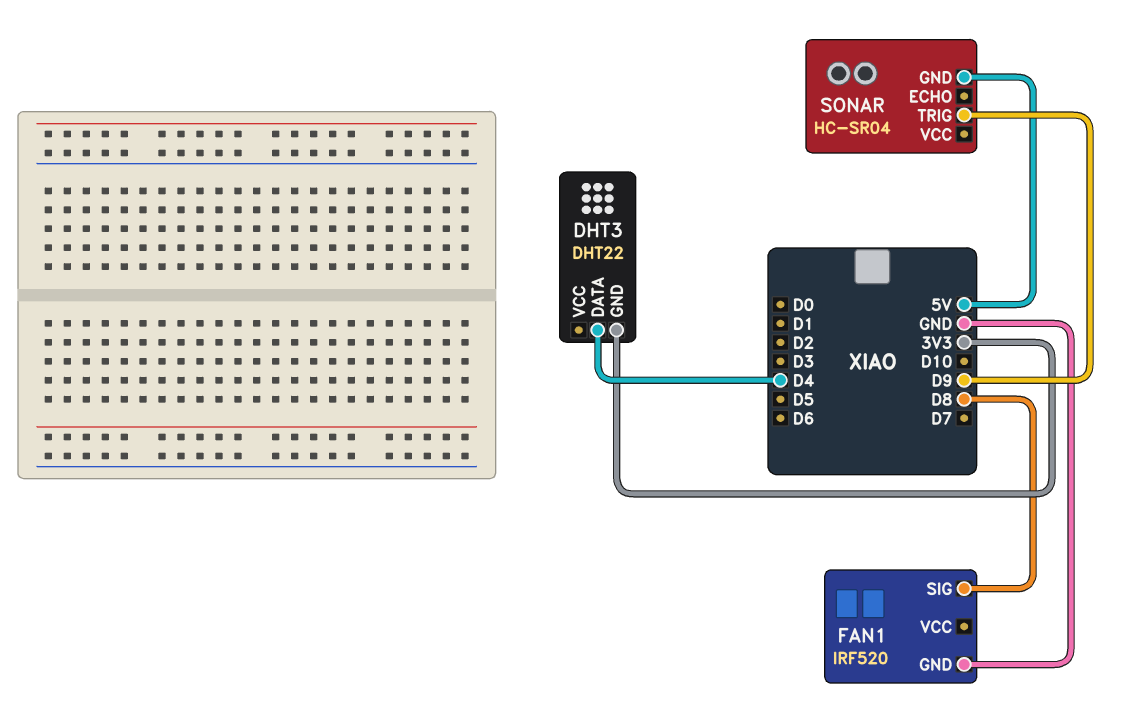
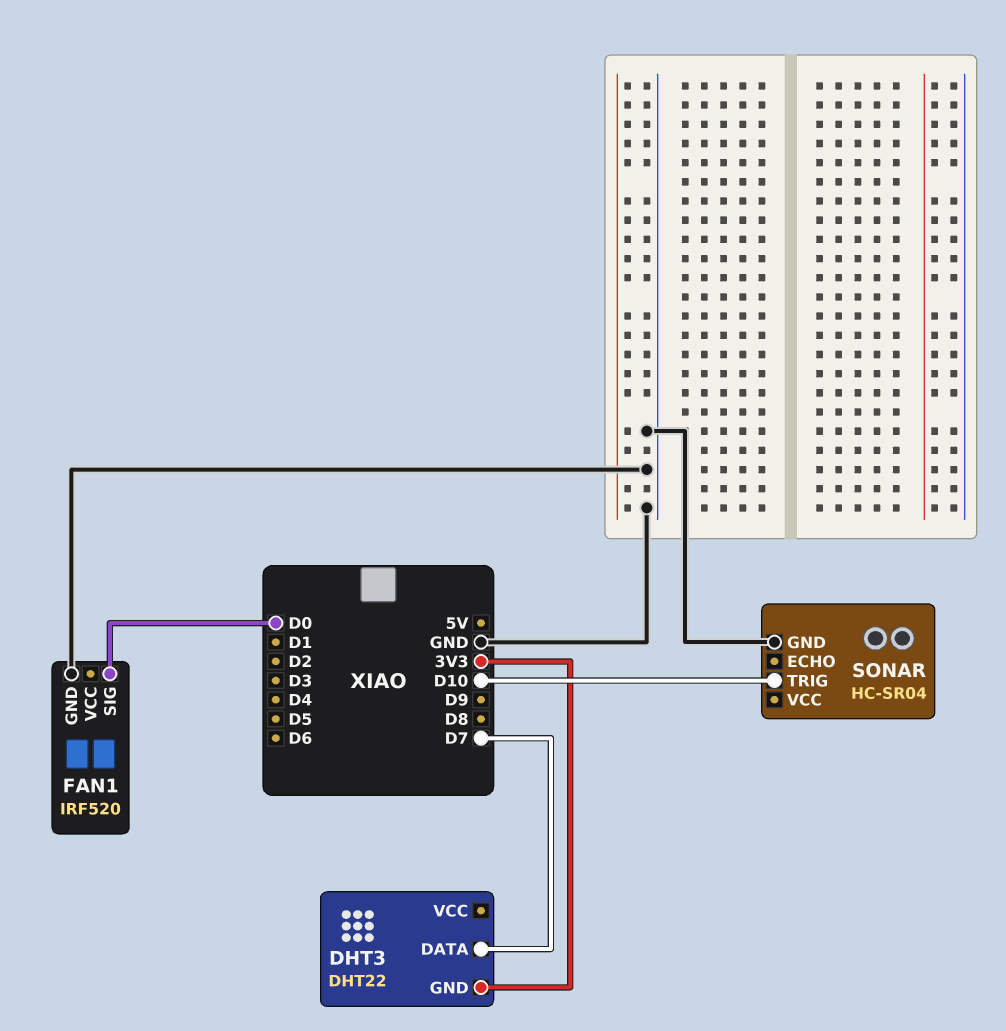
DHT3 pin DATA: D4 -> D7
FAN1 pin SIG: D8 -> D0
SONAR pin GND: 5V -> GND
SONAR pin TRIG: D9 -> D10

